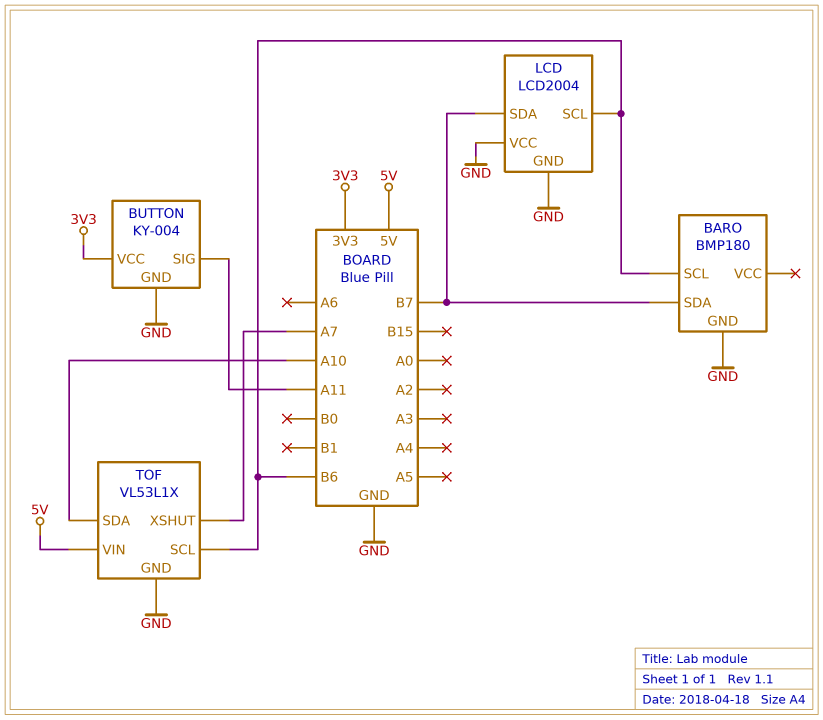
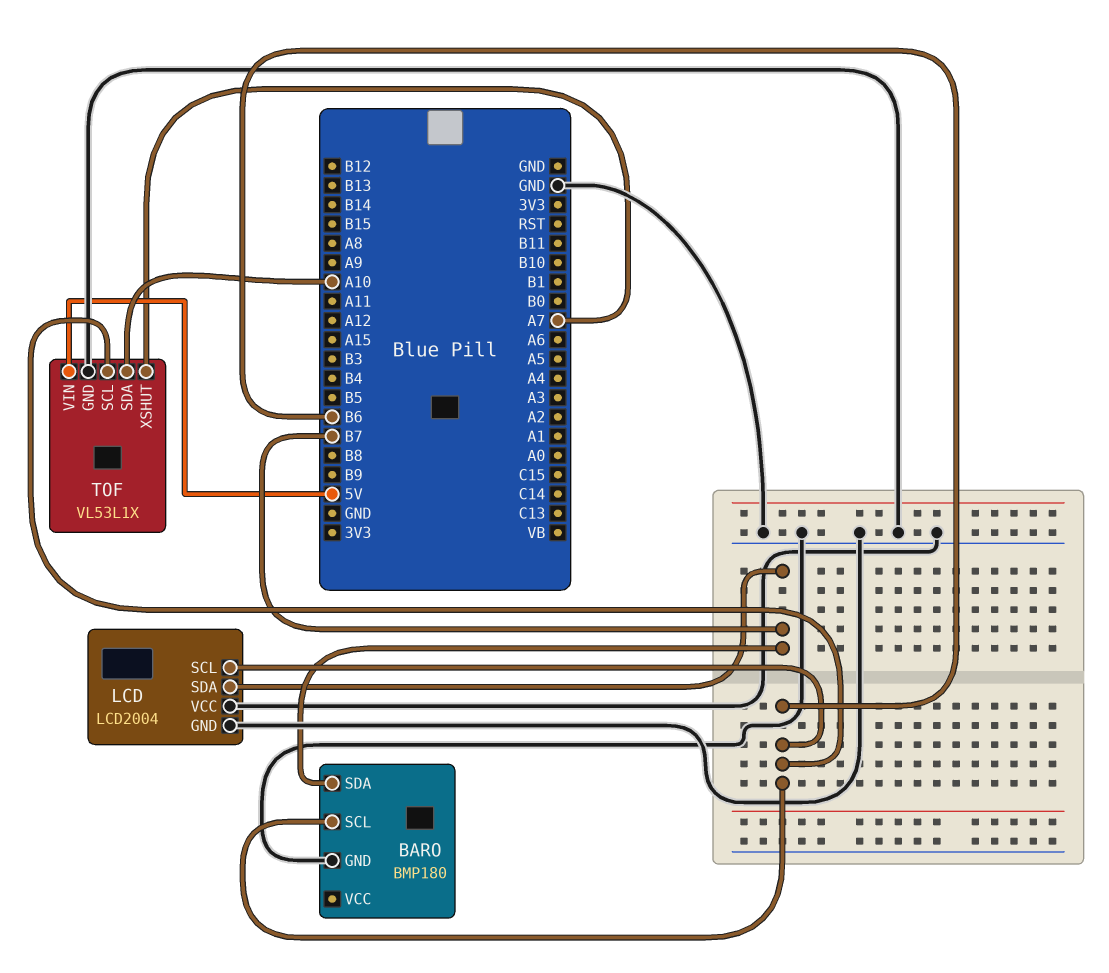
BUTTON: KY-004 -> none
BUTTON pin GND: GND -> none
BUTTON pin SIG: A11 -> none
BUTTON pin VCC: 3V3 -> none

